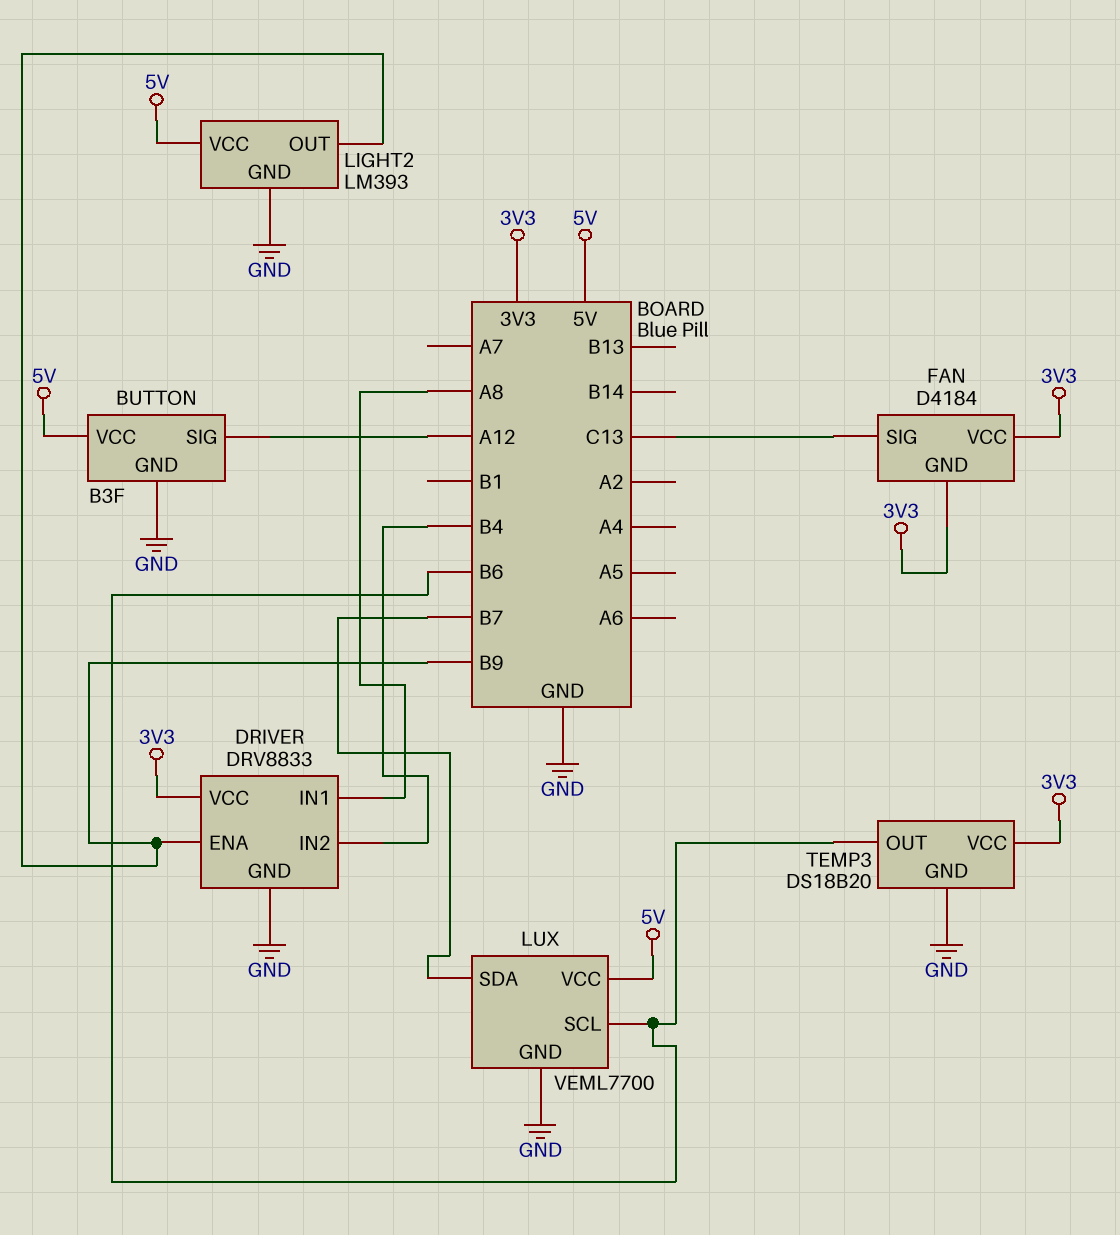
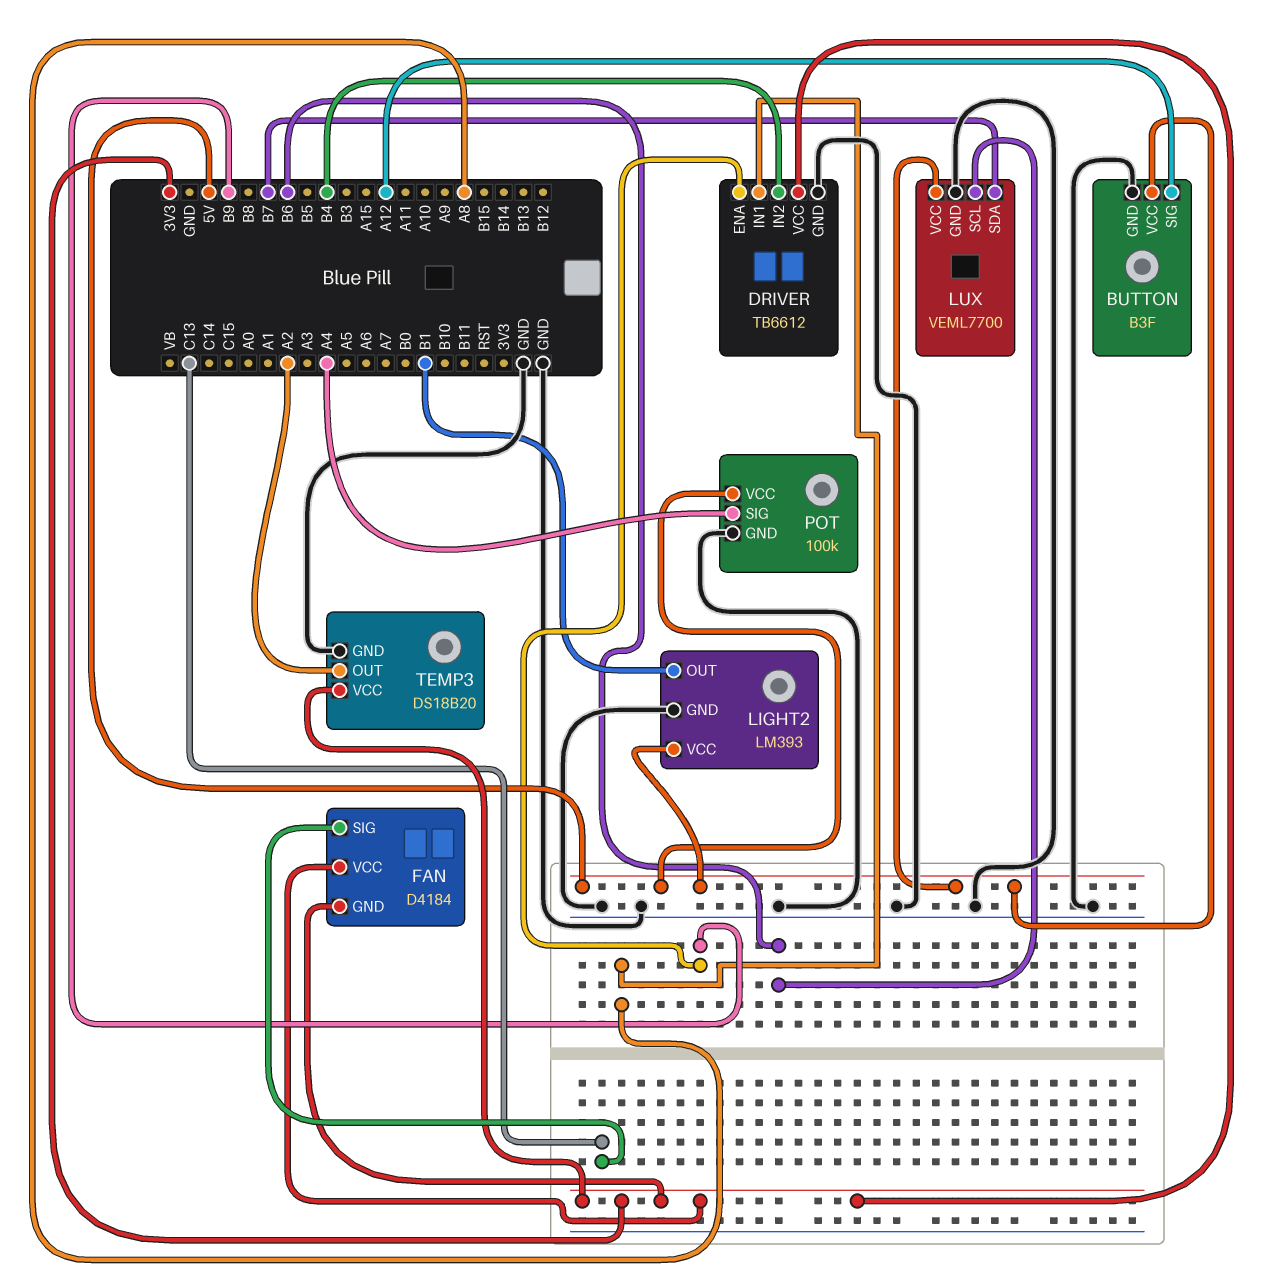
DRIVER: DRV8833 -> TB6612
LIGHT2 pin OUT: B9 -> B1
POT: none -> 100k
POT pin GND: none -> GND
POT pin SIG: none -> A4
POT pin VCC: none -> 5V
TEMP3 pin OUT: B6 -> A2

